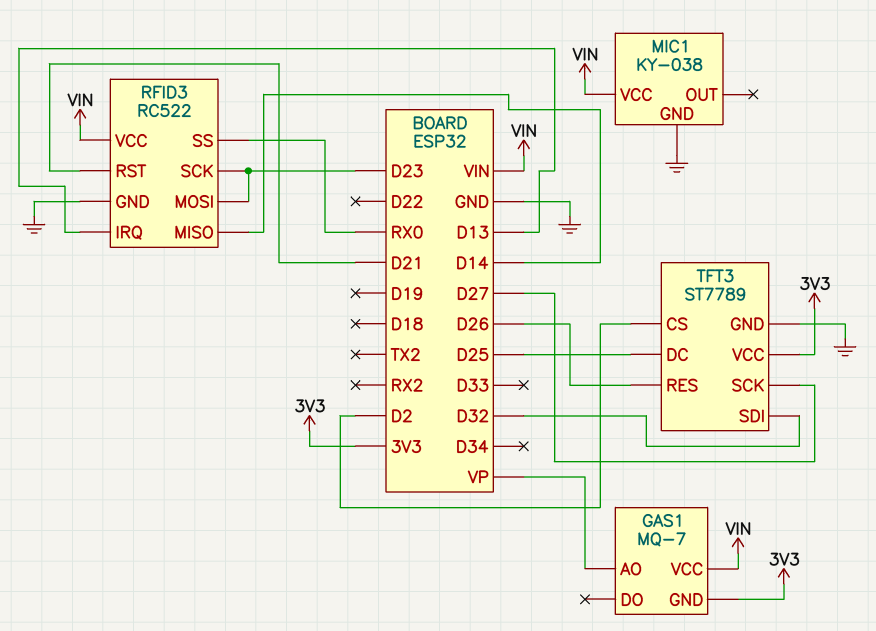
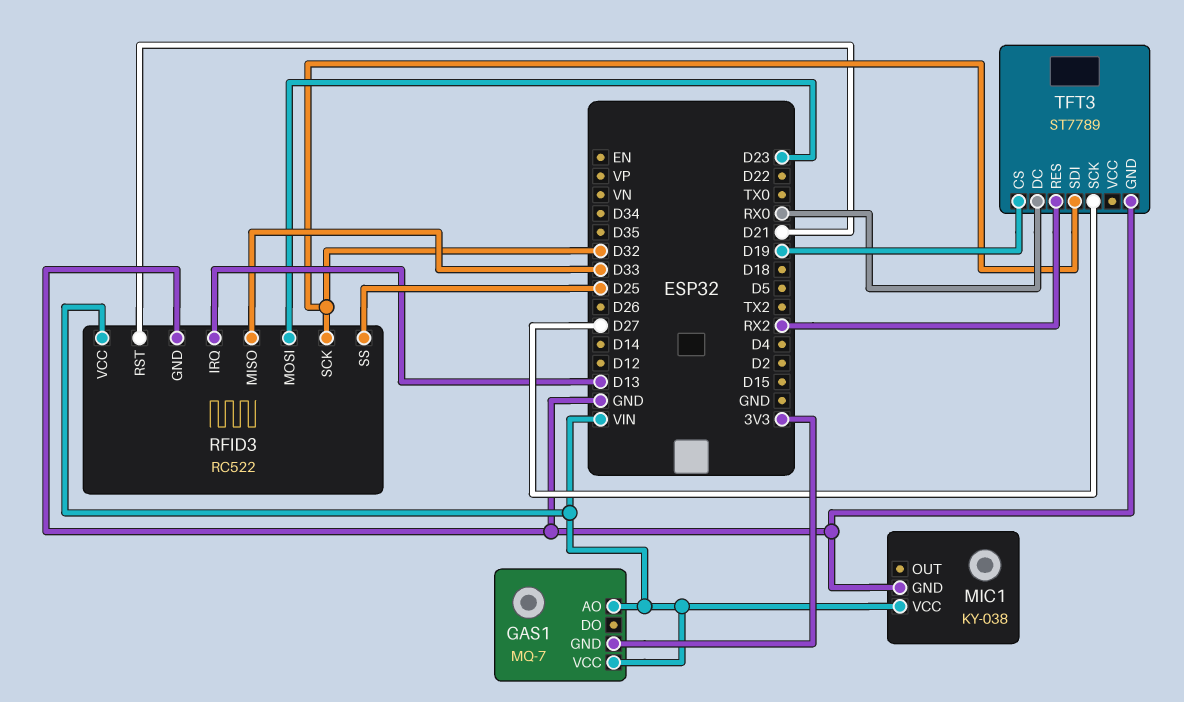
GAS1 pin AO: VP -> VIN
RFID3 pin MISO: D14 -> D33
RFID3 pin SCK: D23 -> D32
RFID3 pin SS: RX0 -> D25
TFT3 pin CS: D2 -> D19
TFT3 pin DC: D25 -> RX0
TFT3 pin RES: D26 -> RX2
TFT3 pin VCC: 3V3 -> none

